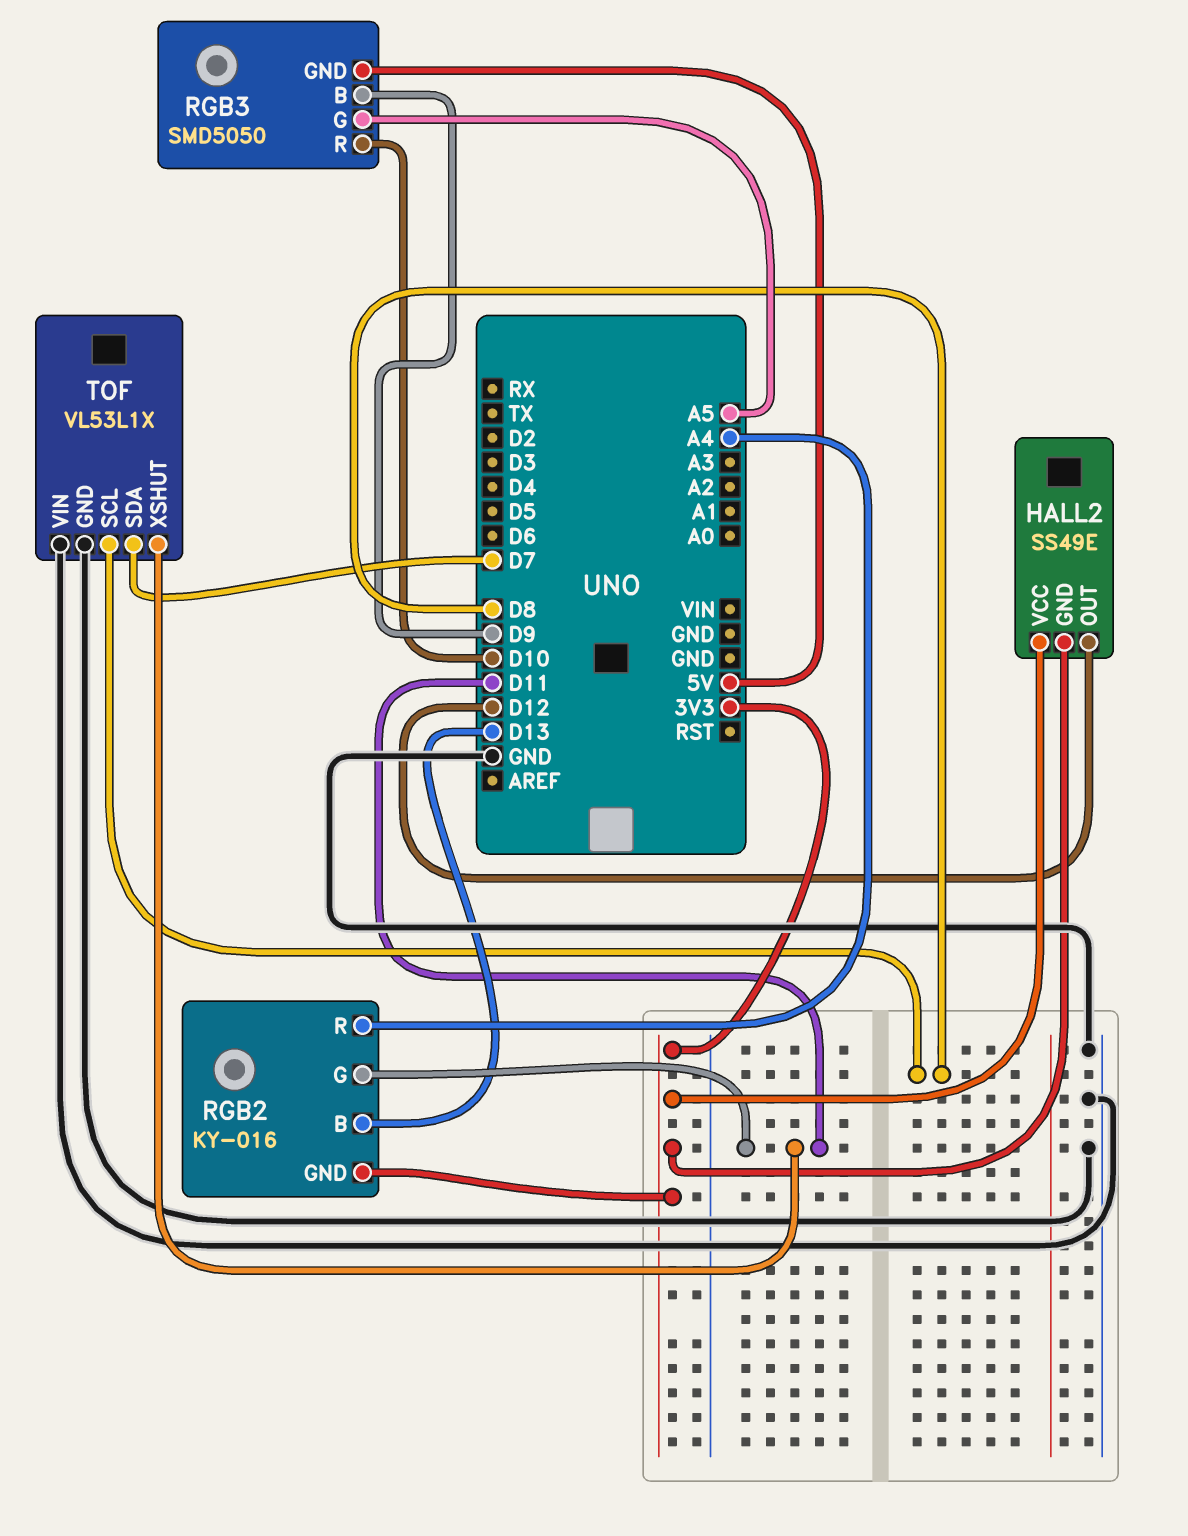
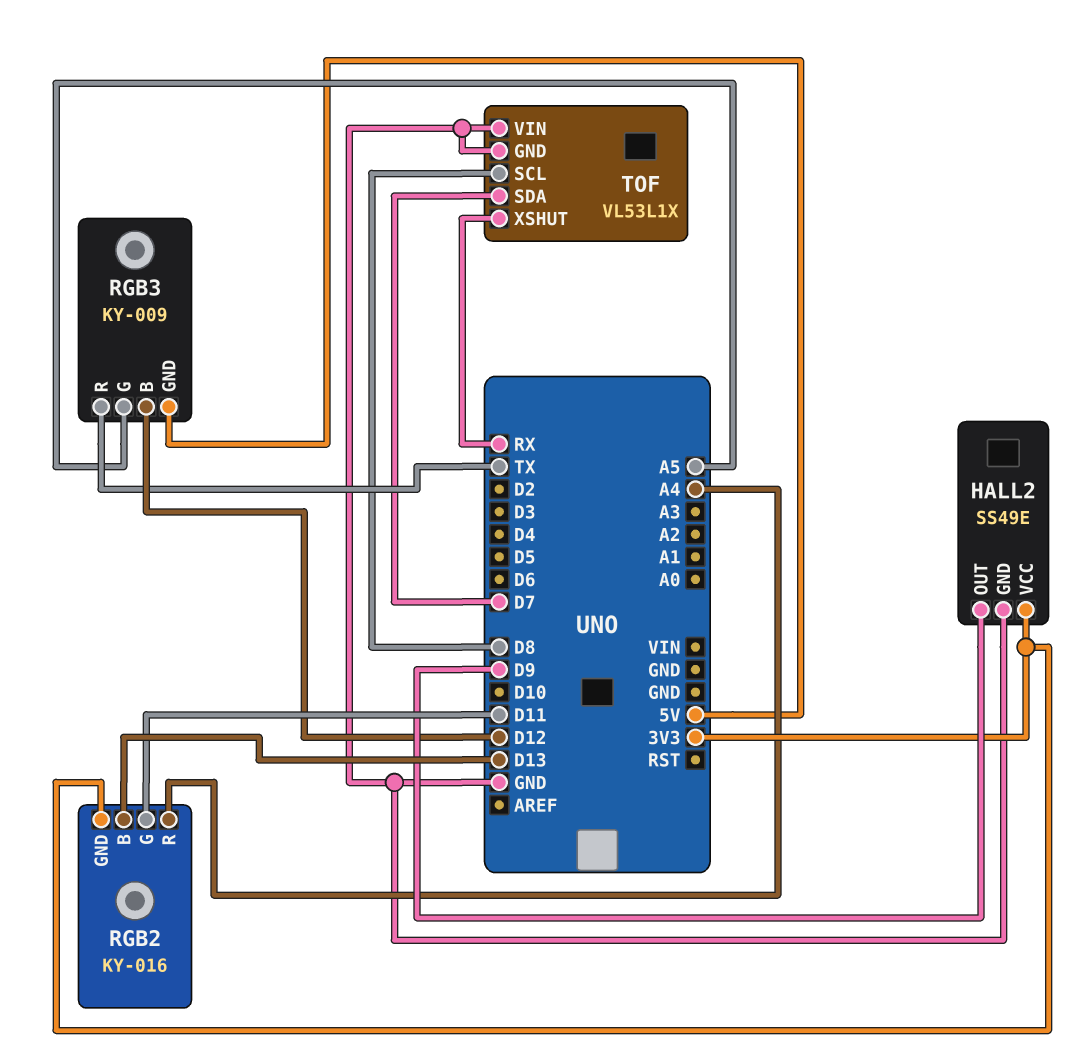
HALL2 pin GND: 3V3 -> GND
HALL2 pin OUT: D12 -> D9
RGB3: SMD5050 -> KY-009
RGB3 pin B: D9 -> D12
RGB3 pin R: D10 -> TX
TOF pin XSHUT: D11 -> RX

